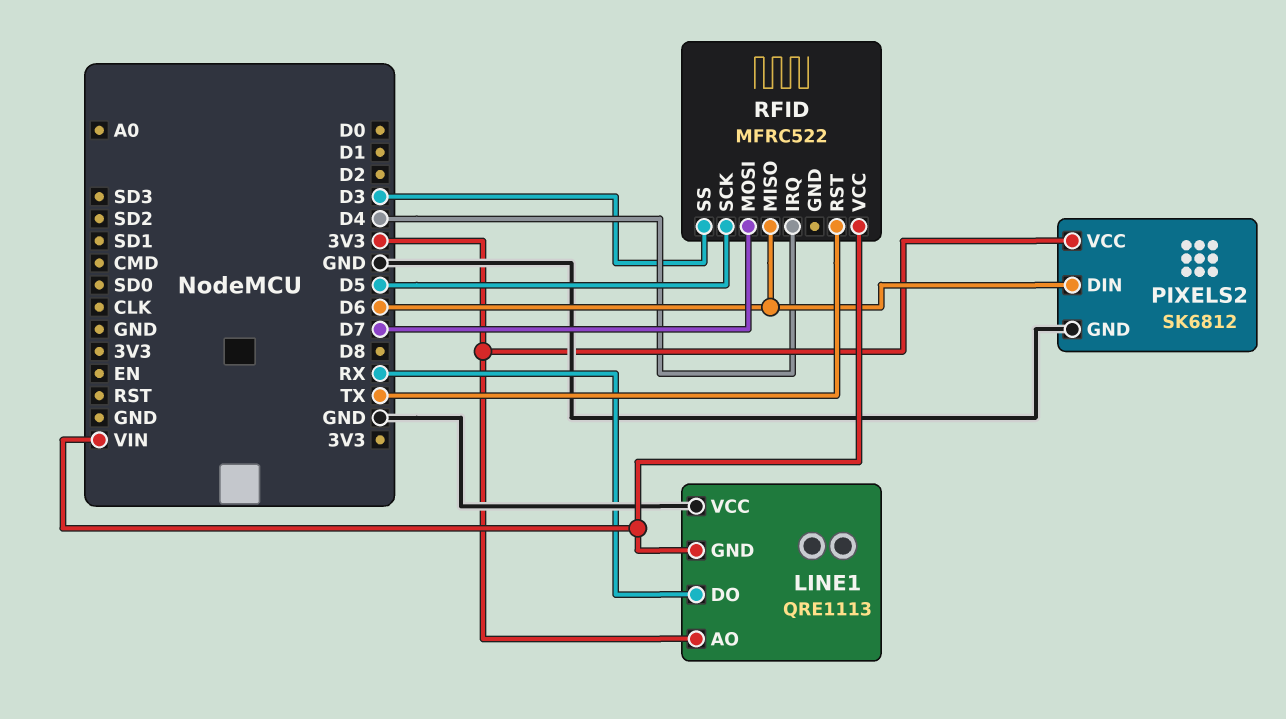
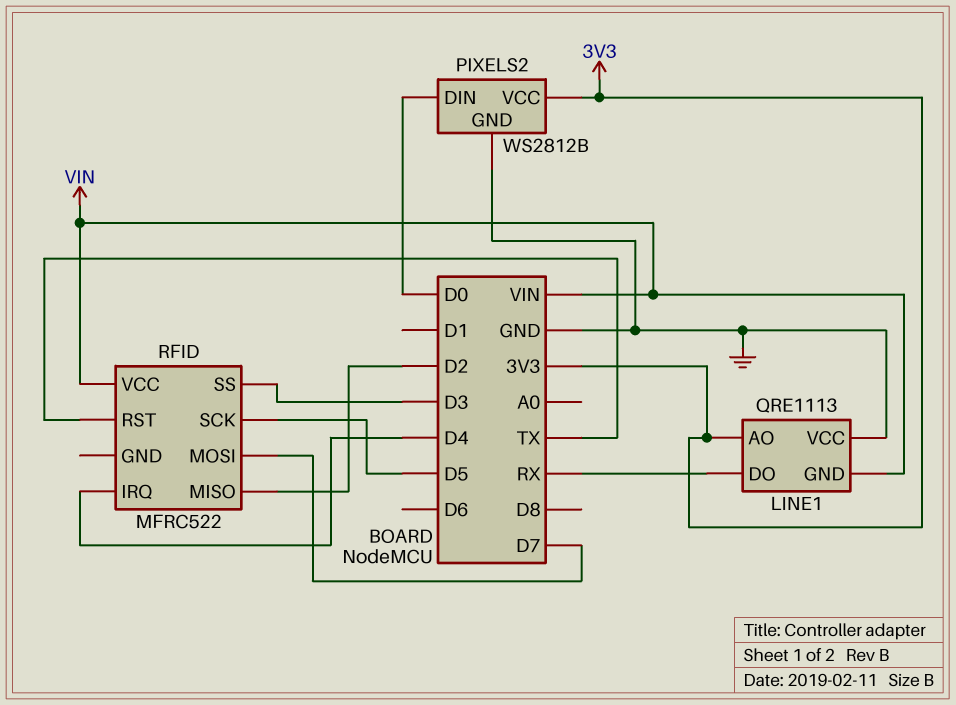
PIXELS2: SK6812 -> WS2812B
PIXELS2 pin DIN: D6 -> D0
RFID pin MISO: D6 -> D2

